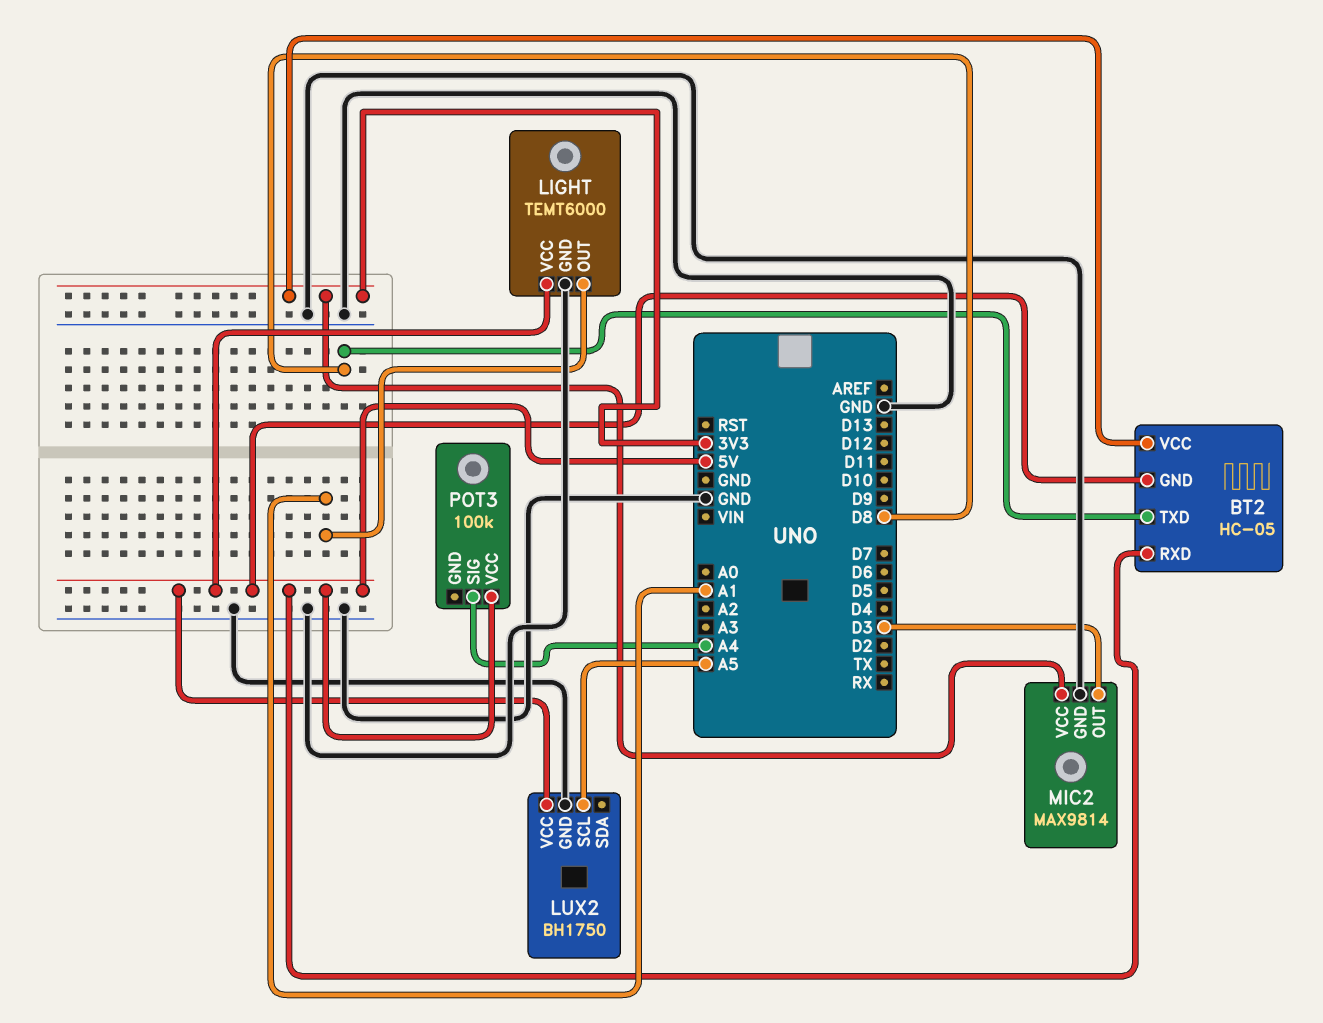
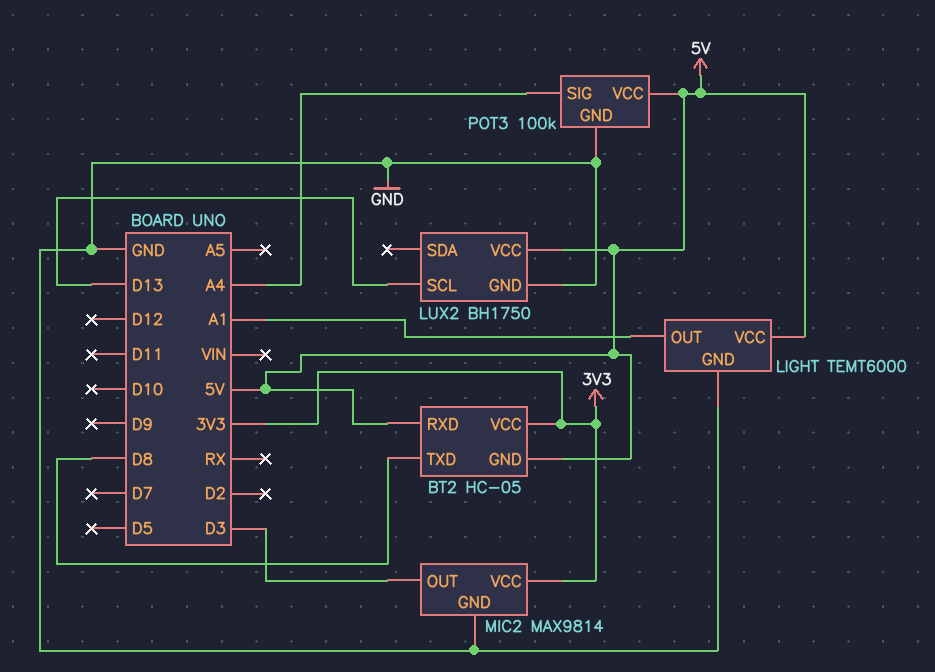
LUX2 pin SCL: A5 -> D13
POT3 pin GND: none -> GND

